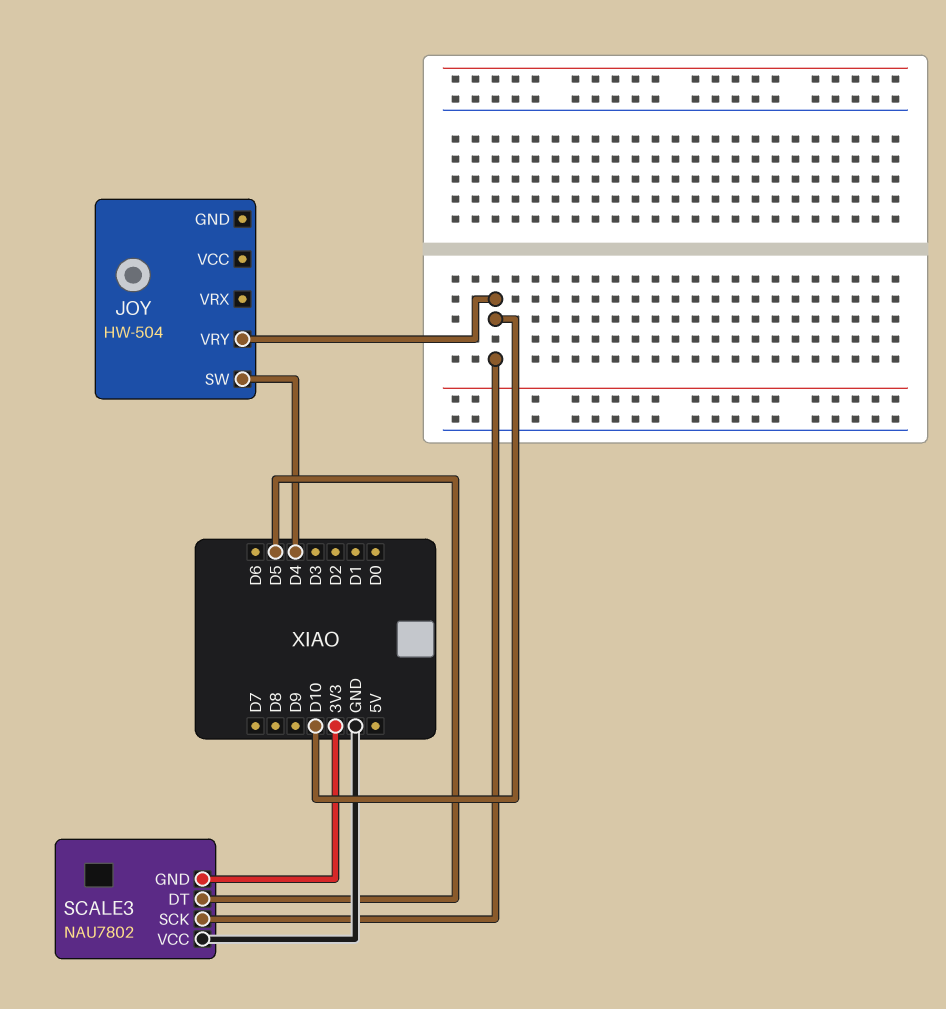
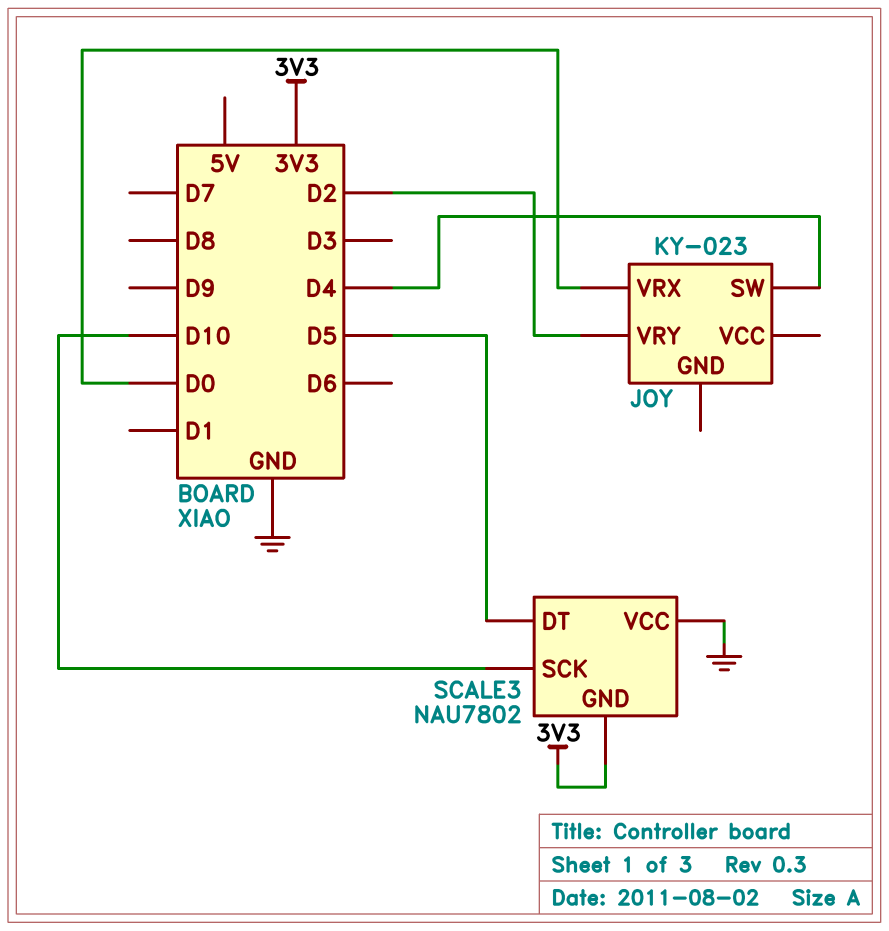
JOY: HW-504 -> KY-023
JOY pin VRX: none -> D0
JOY pin VRY: D10 -> D2

